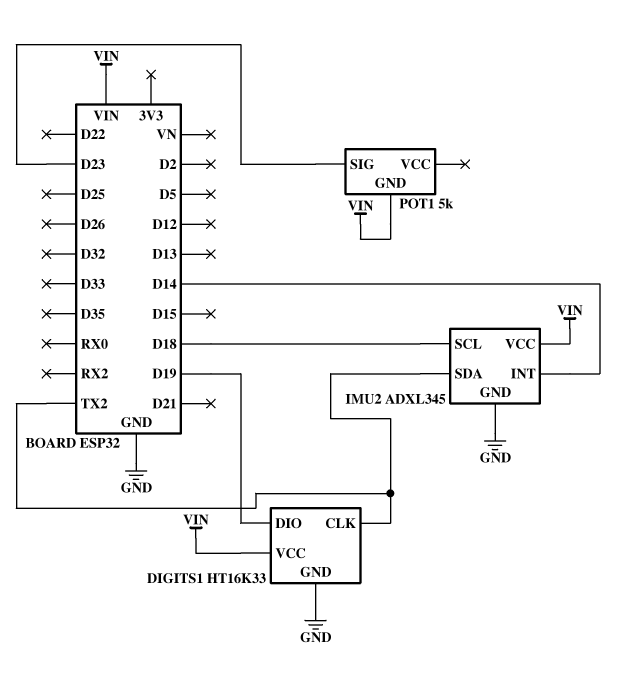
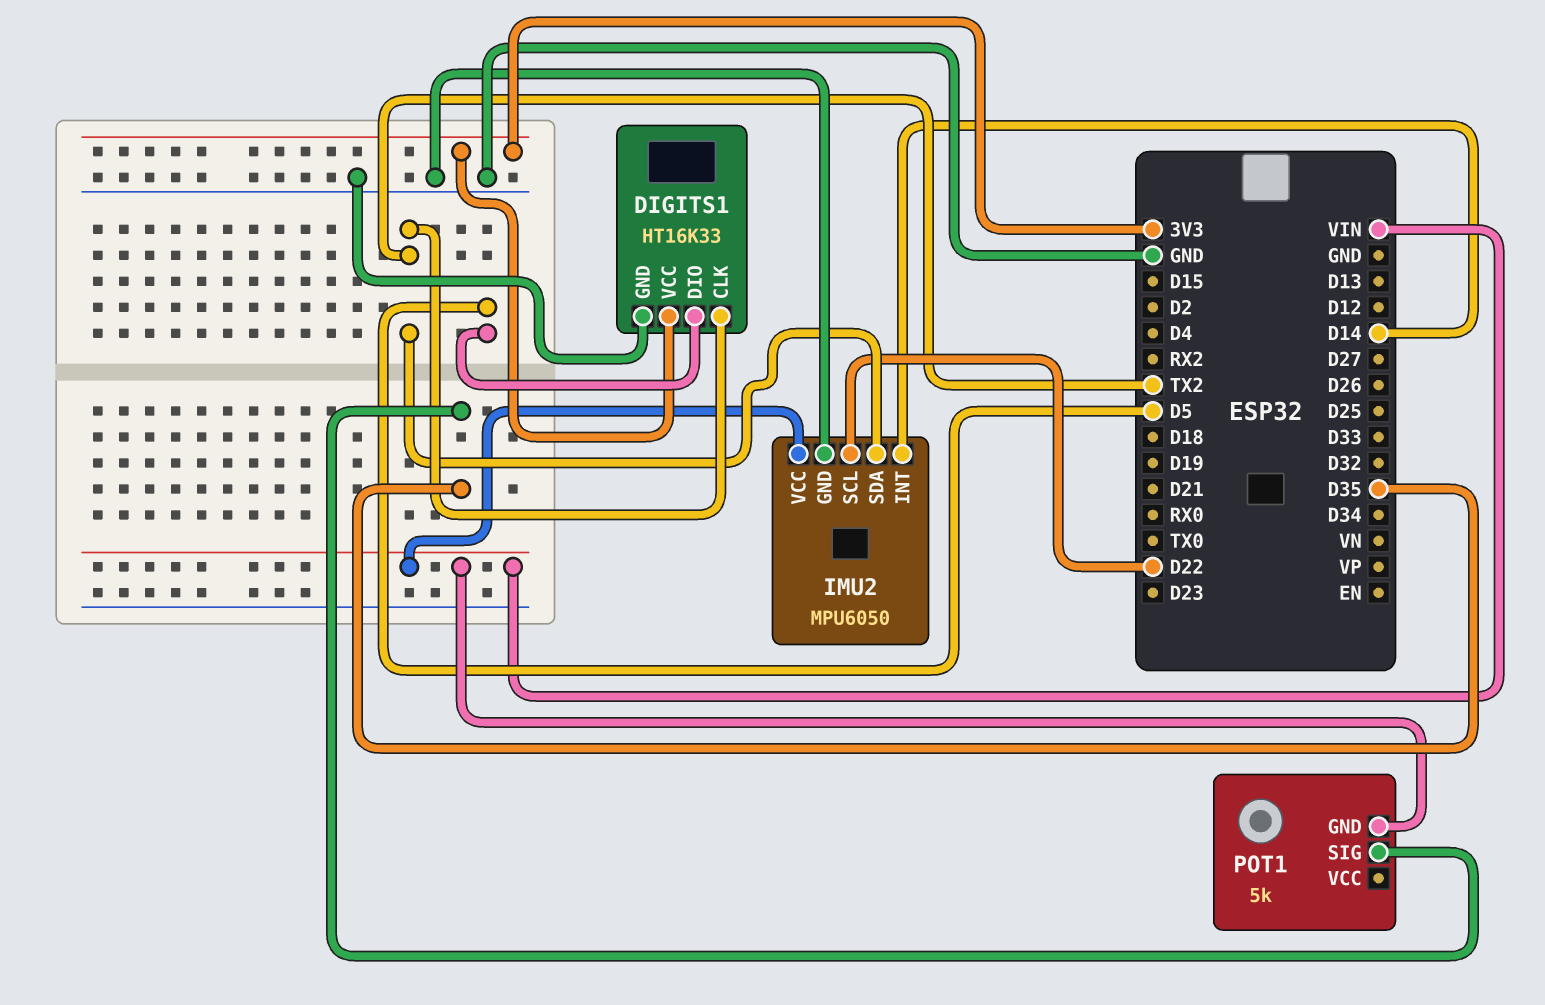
DIGITS1 pin DIO: D19 -> D5
DIGITS1 pin VCC: VIN -> 3V3
IMU2: ADXL345 -> MPU6050
IMU2 pin SCL: D18 -> D22
POT1 pin SIG: D23 -> D35

